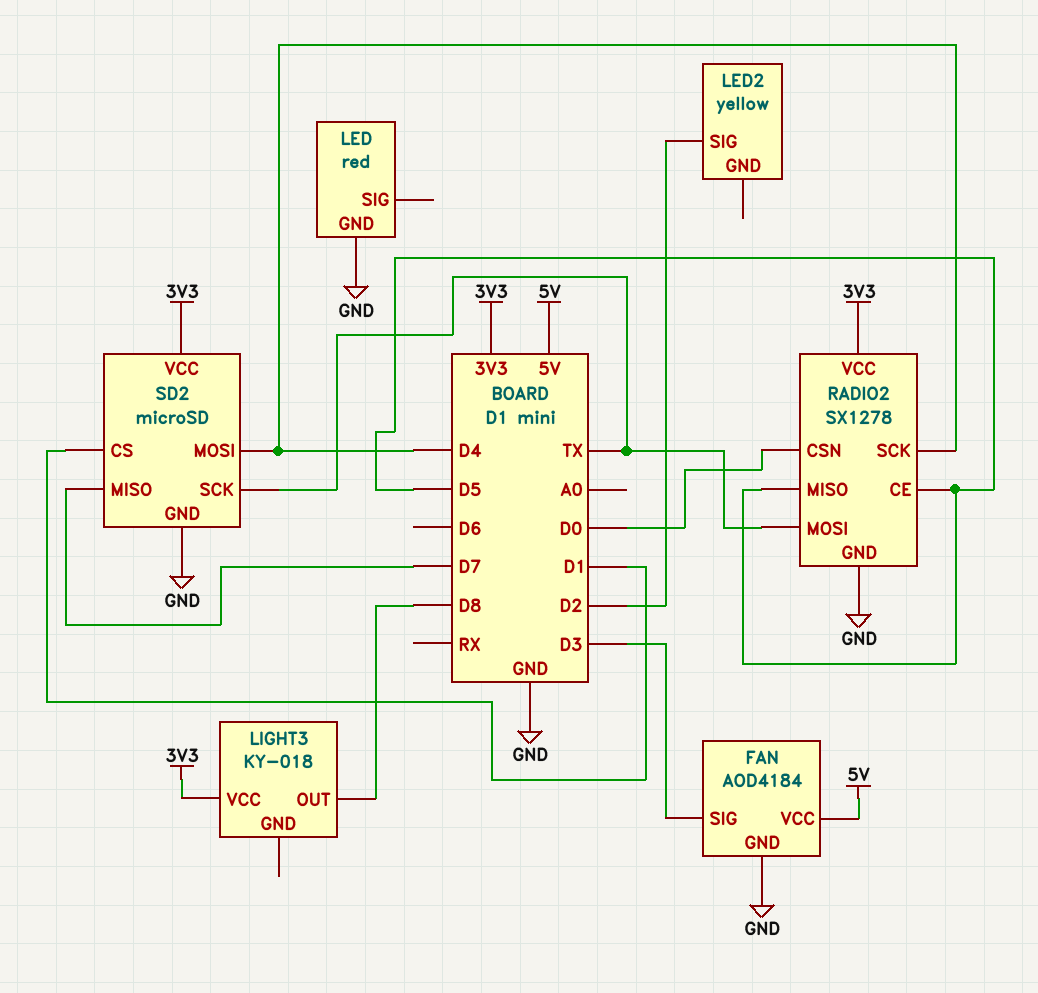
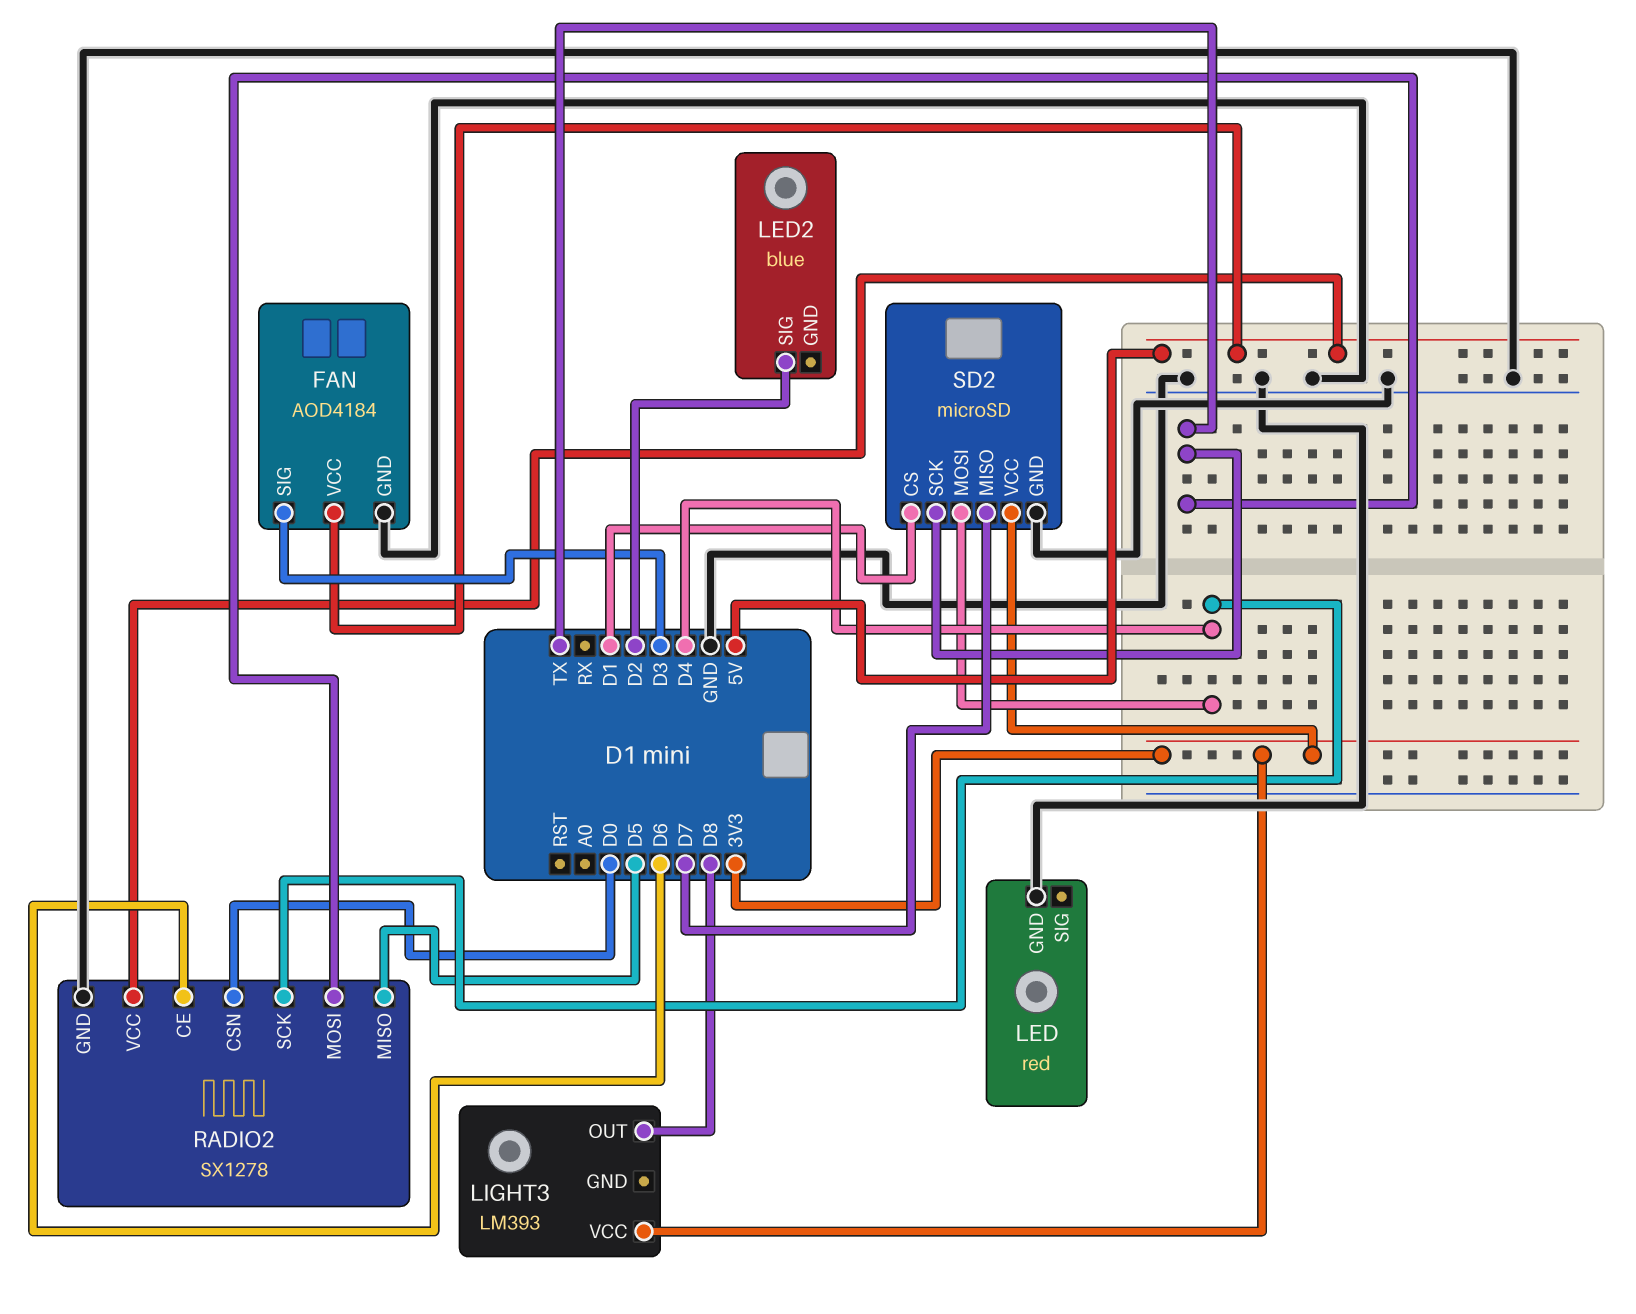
LED2: yellow -> blue
LIGHT3: KY-018 -> LM393
RADIO2 pin CE: D5 -> D6
RADIO2 pin VCC: 3V3 -> 5V

